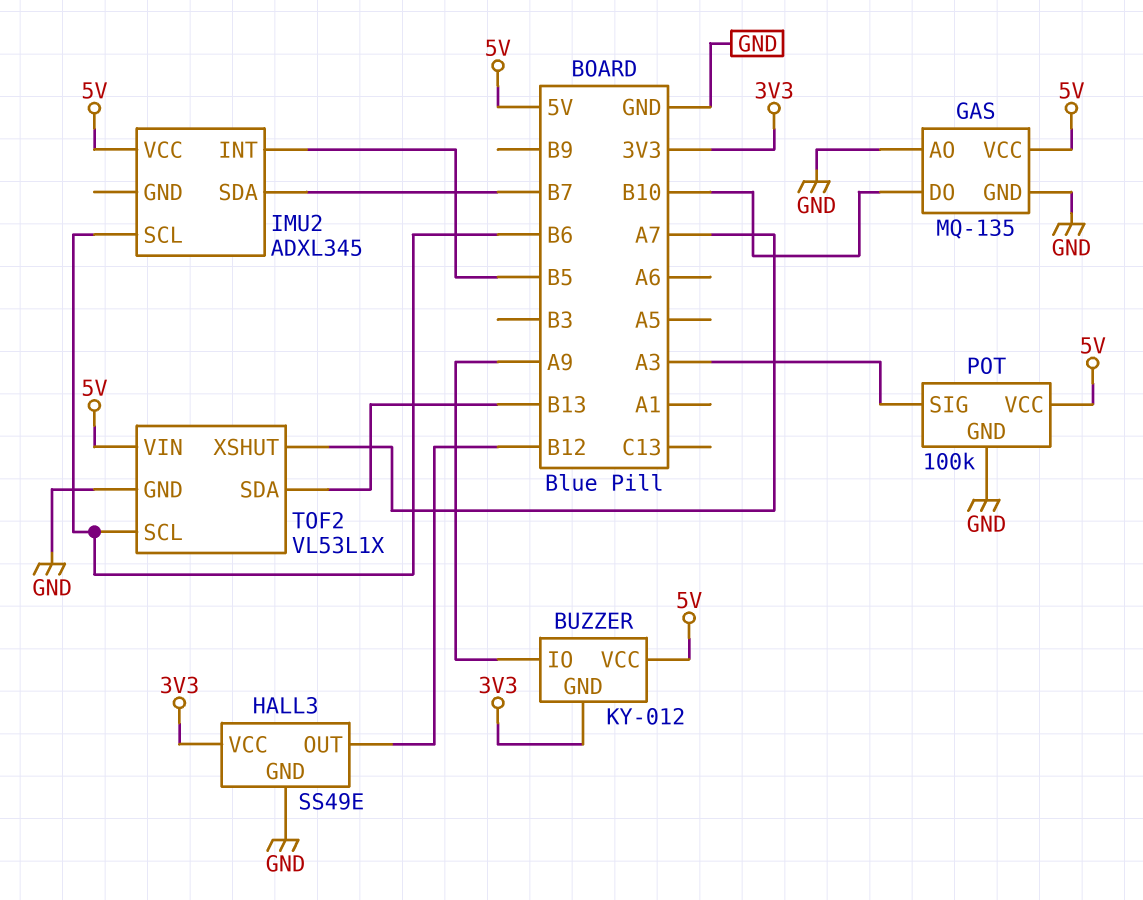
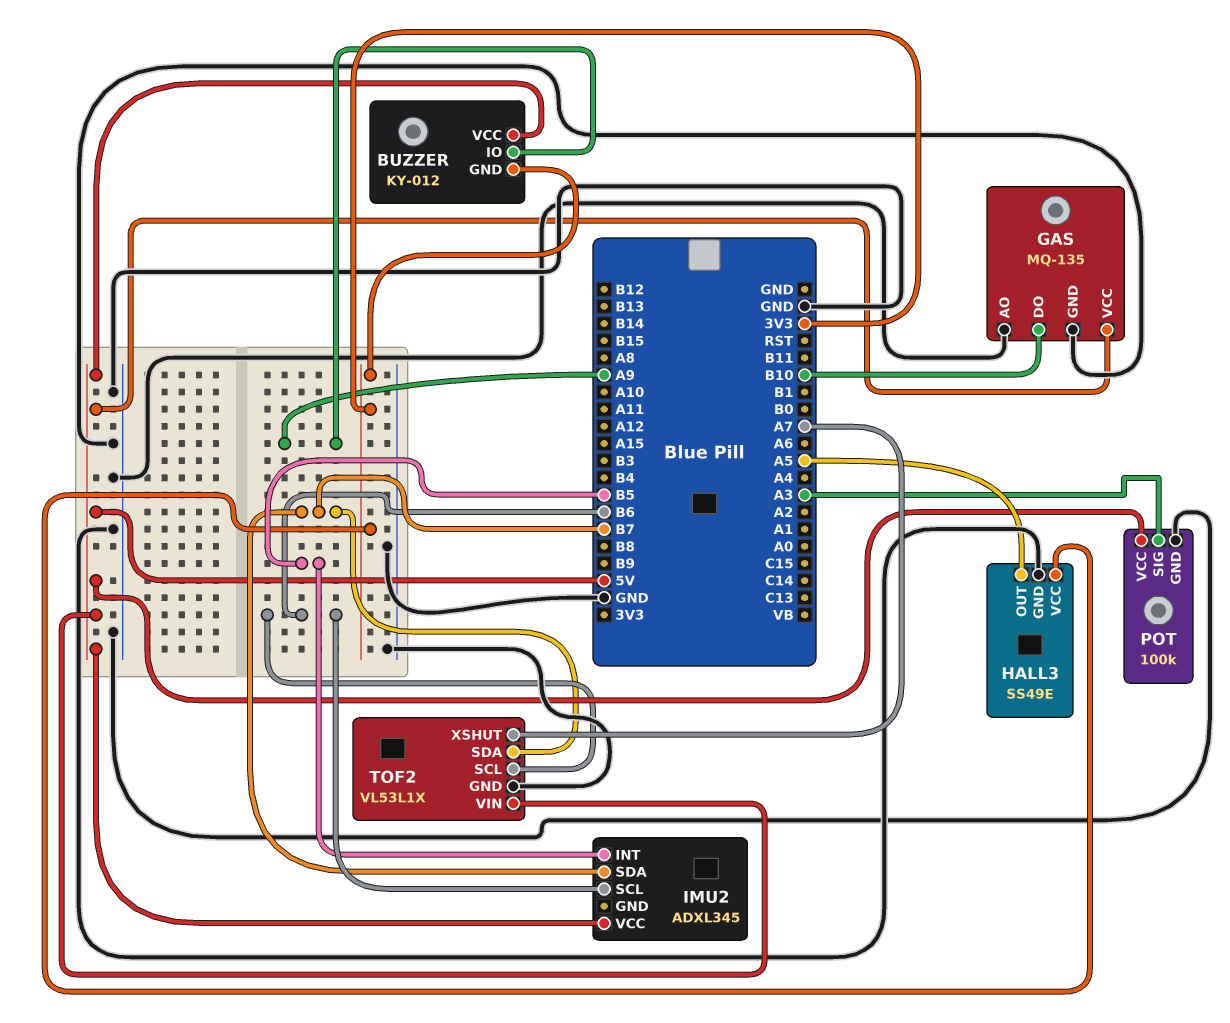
HALL3 pin OUT: B12 -> A5
TOF2 pin SDA: B13 -> B7

